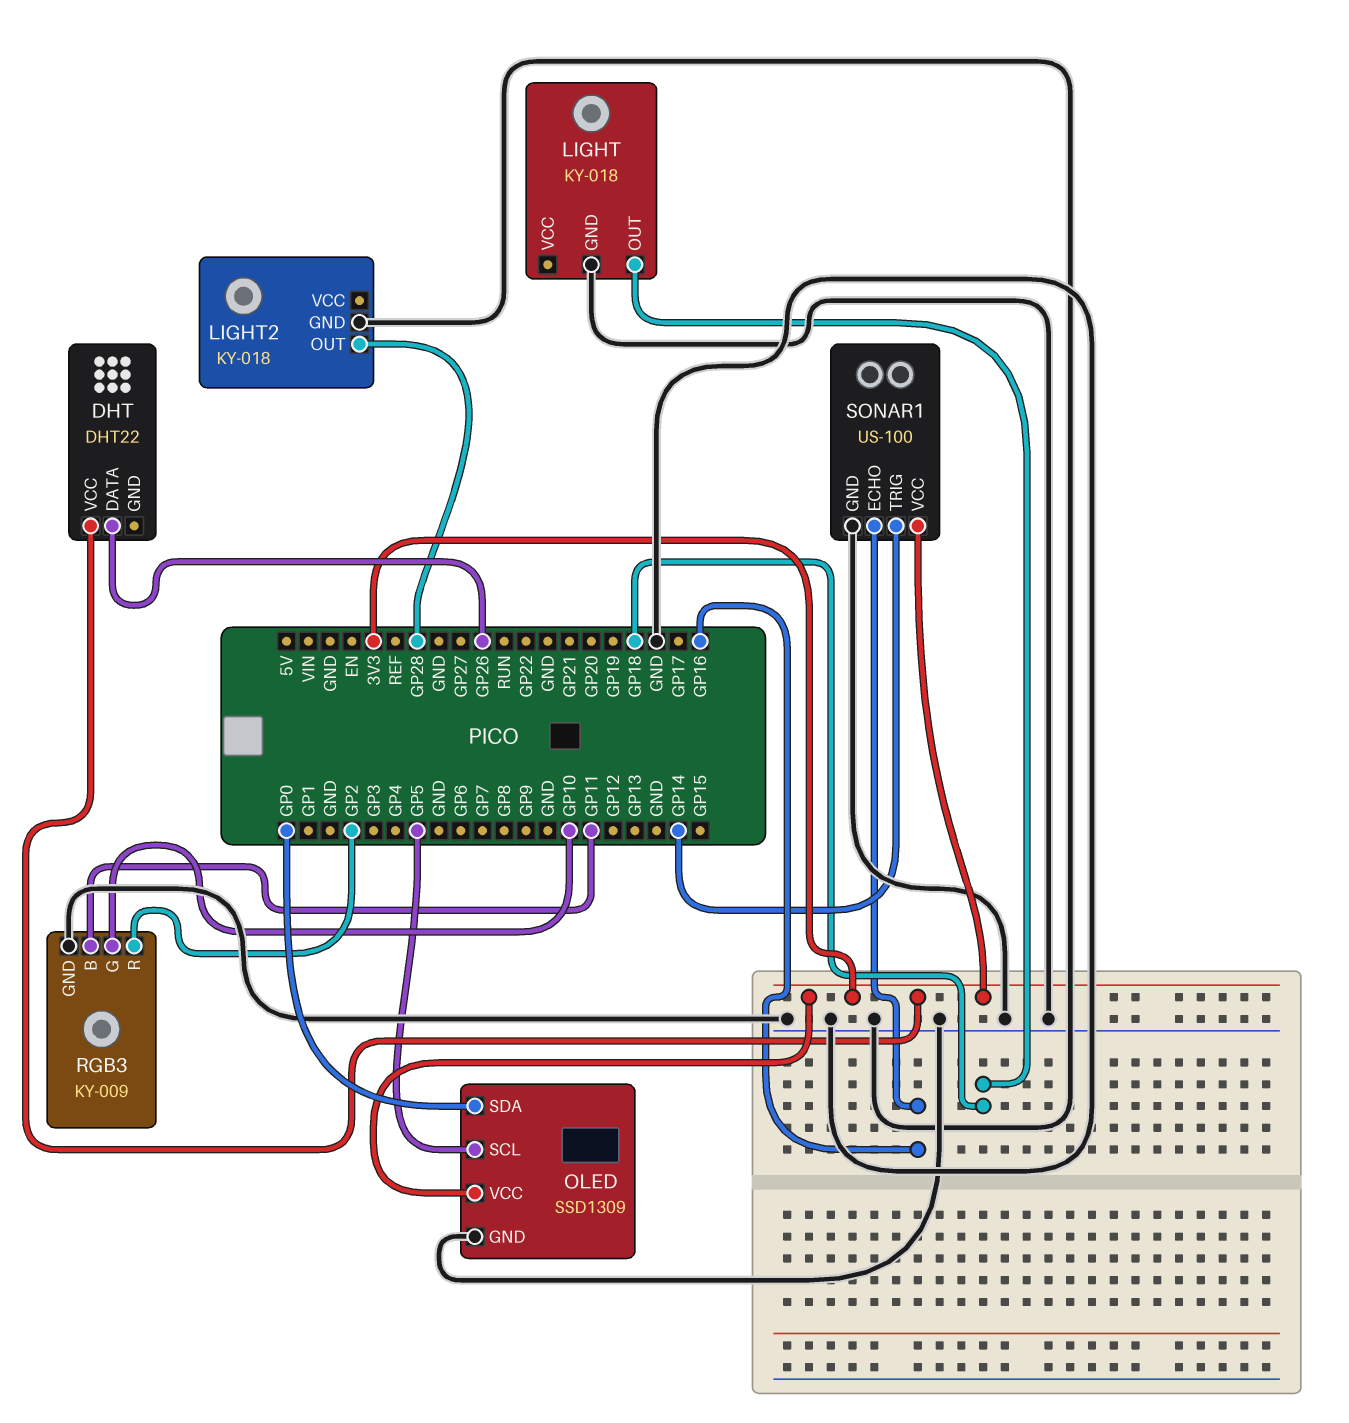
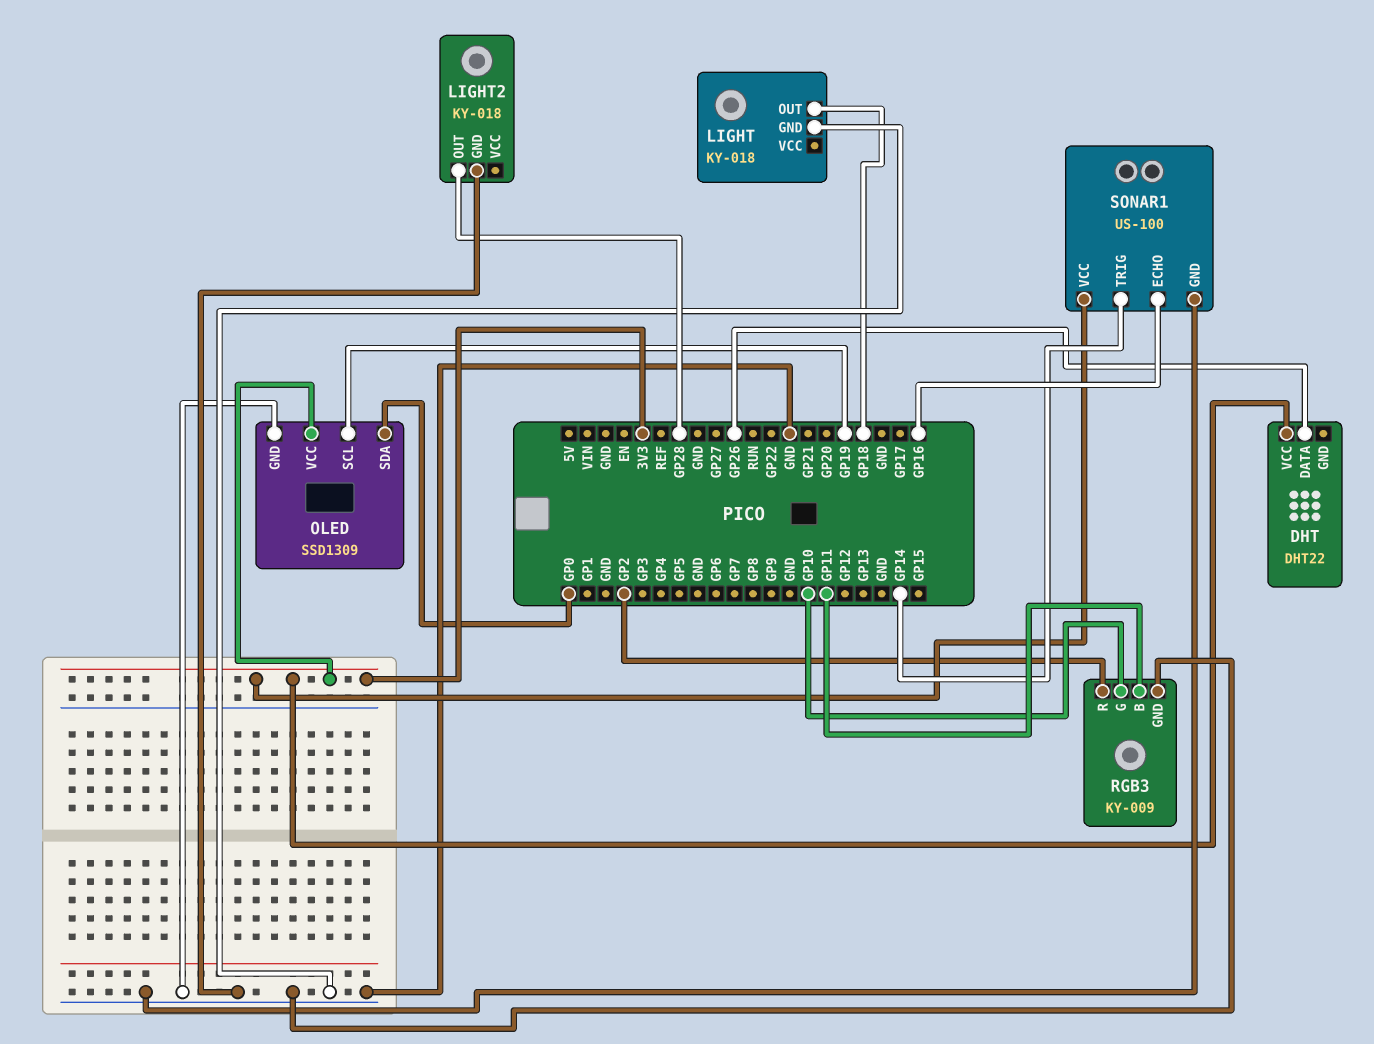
OLED pin SCL: GP5 -> GP19

